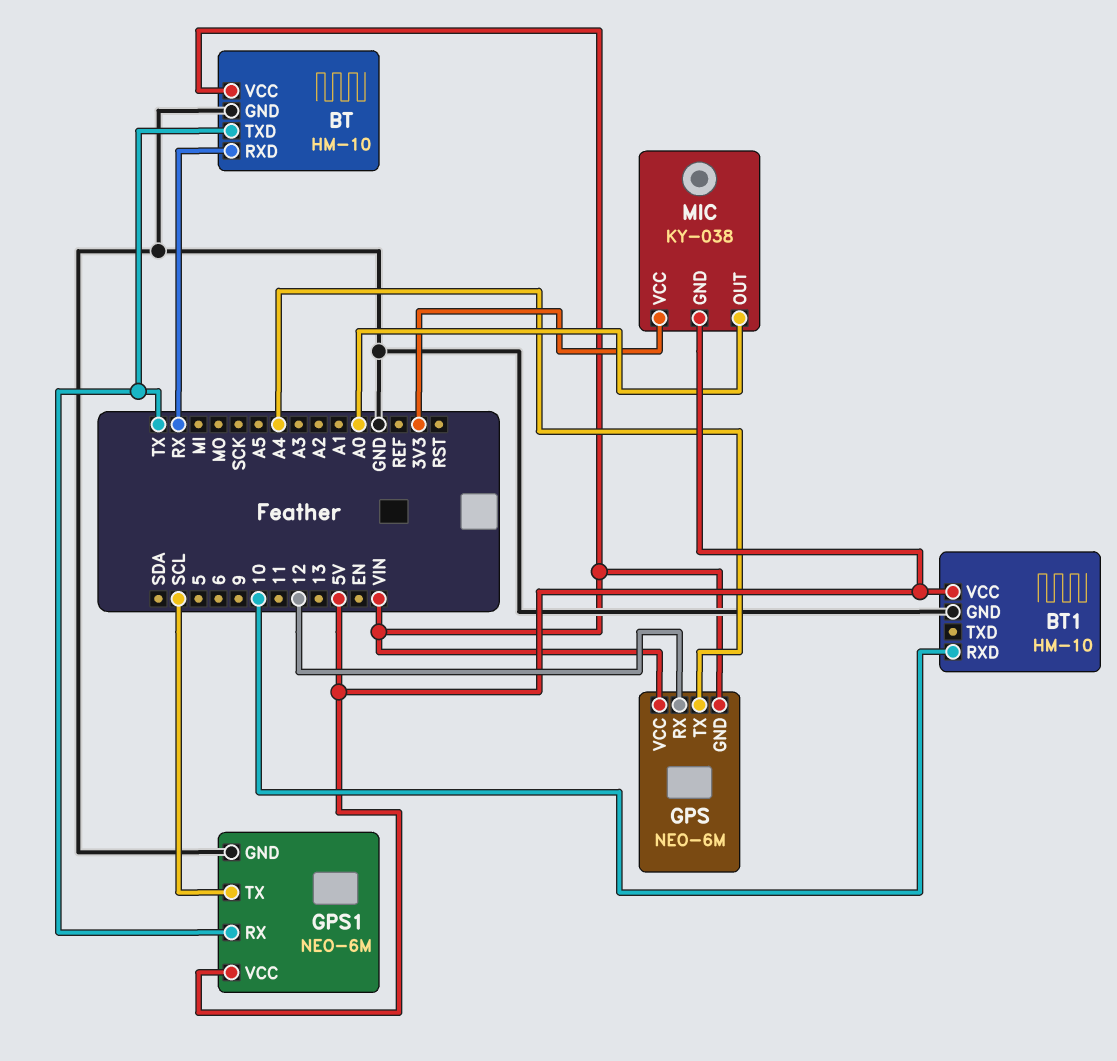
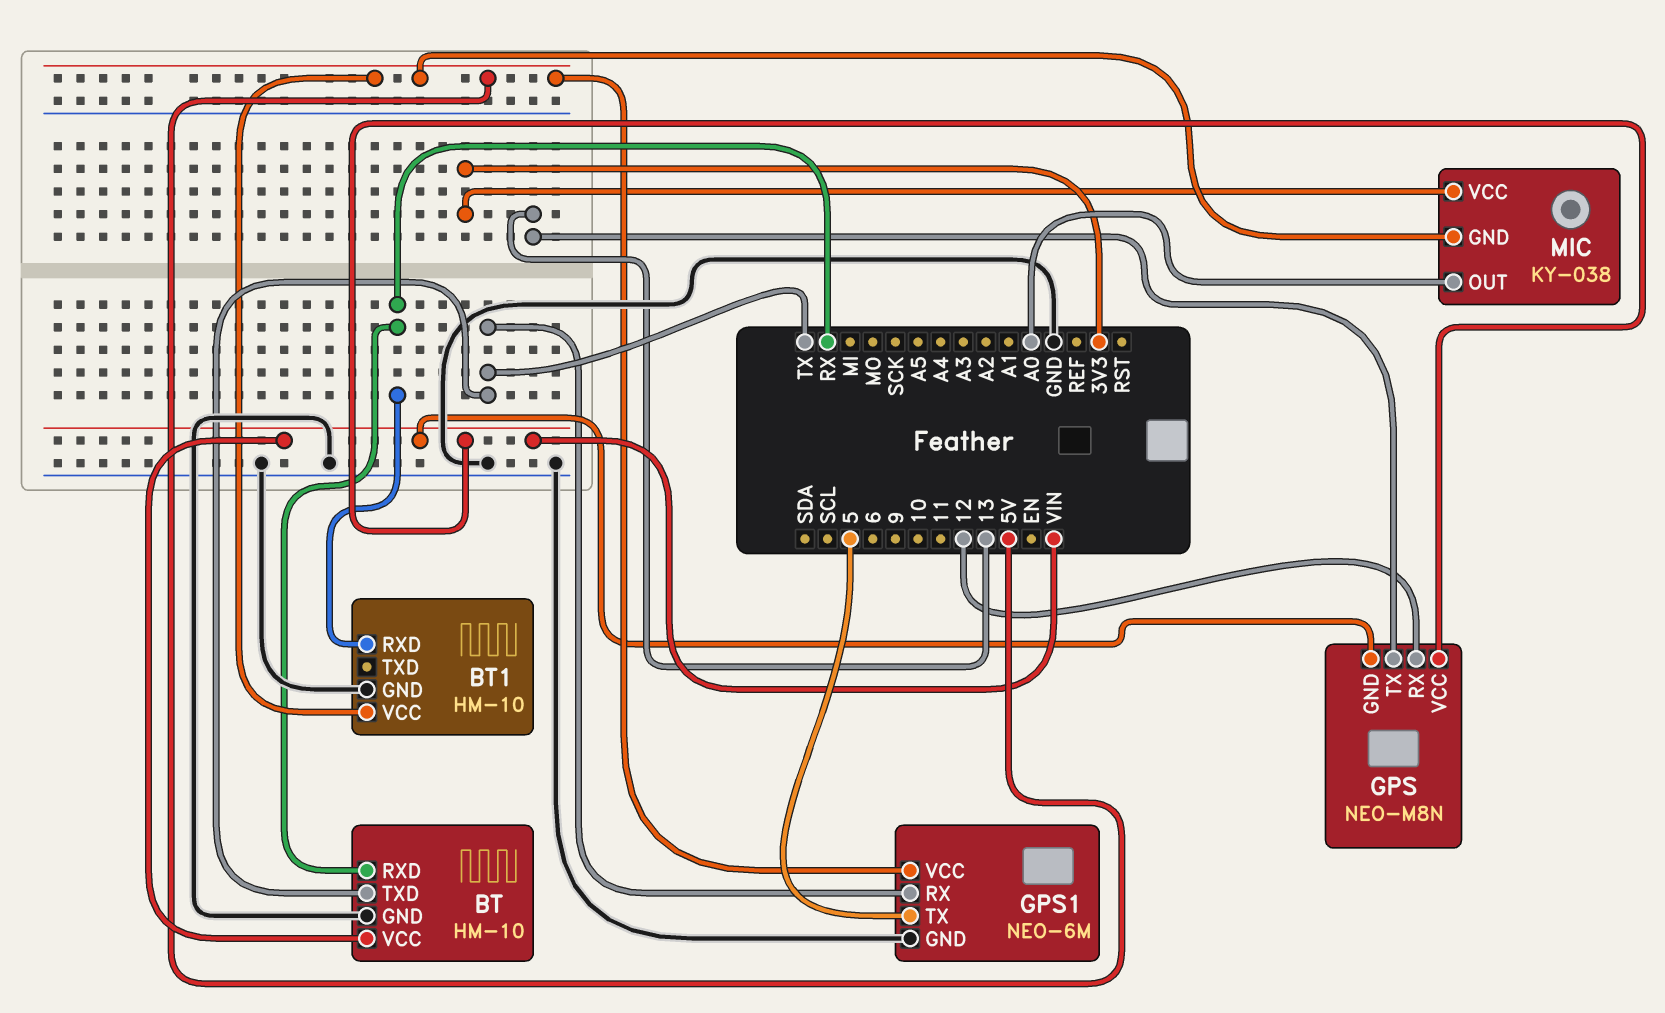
BT1 pin RXD: 10 -> RX
GPS: NEO-6M -> NEO-M8N
GPS pin TX: A4 -> 13
GPS1 pin TX: SCL -> 5

